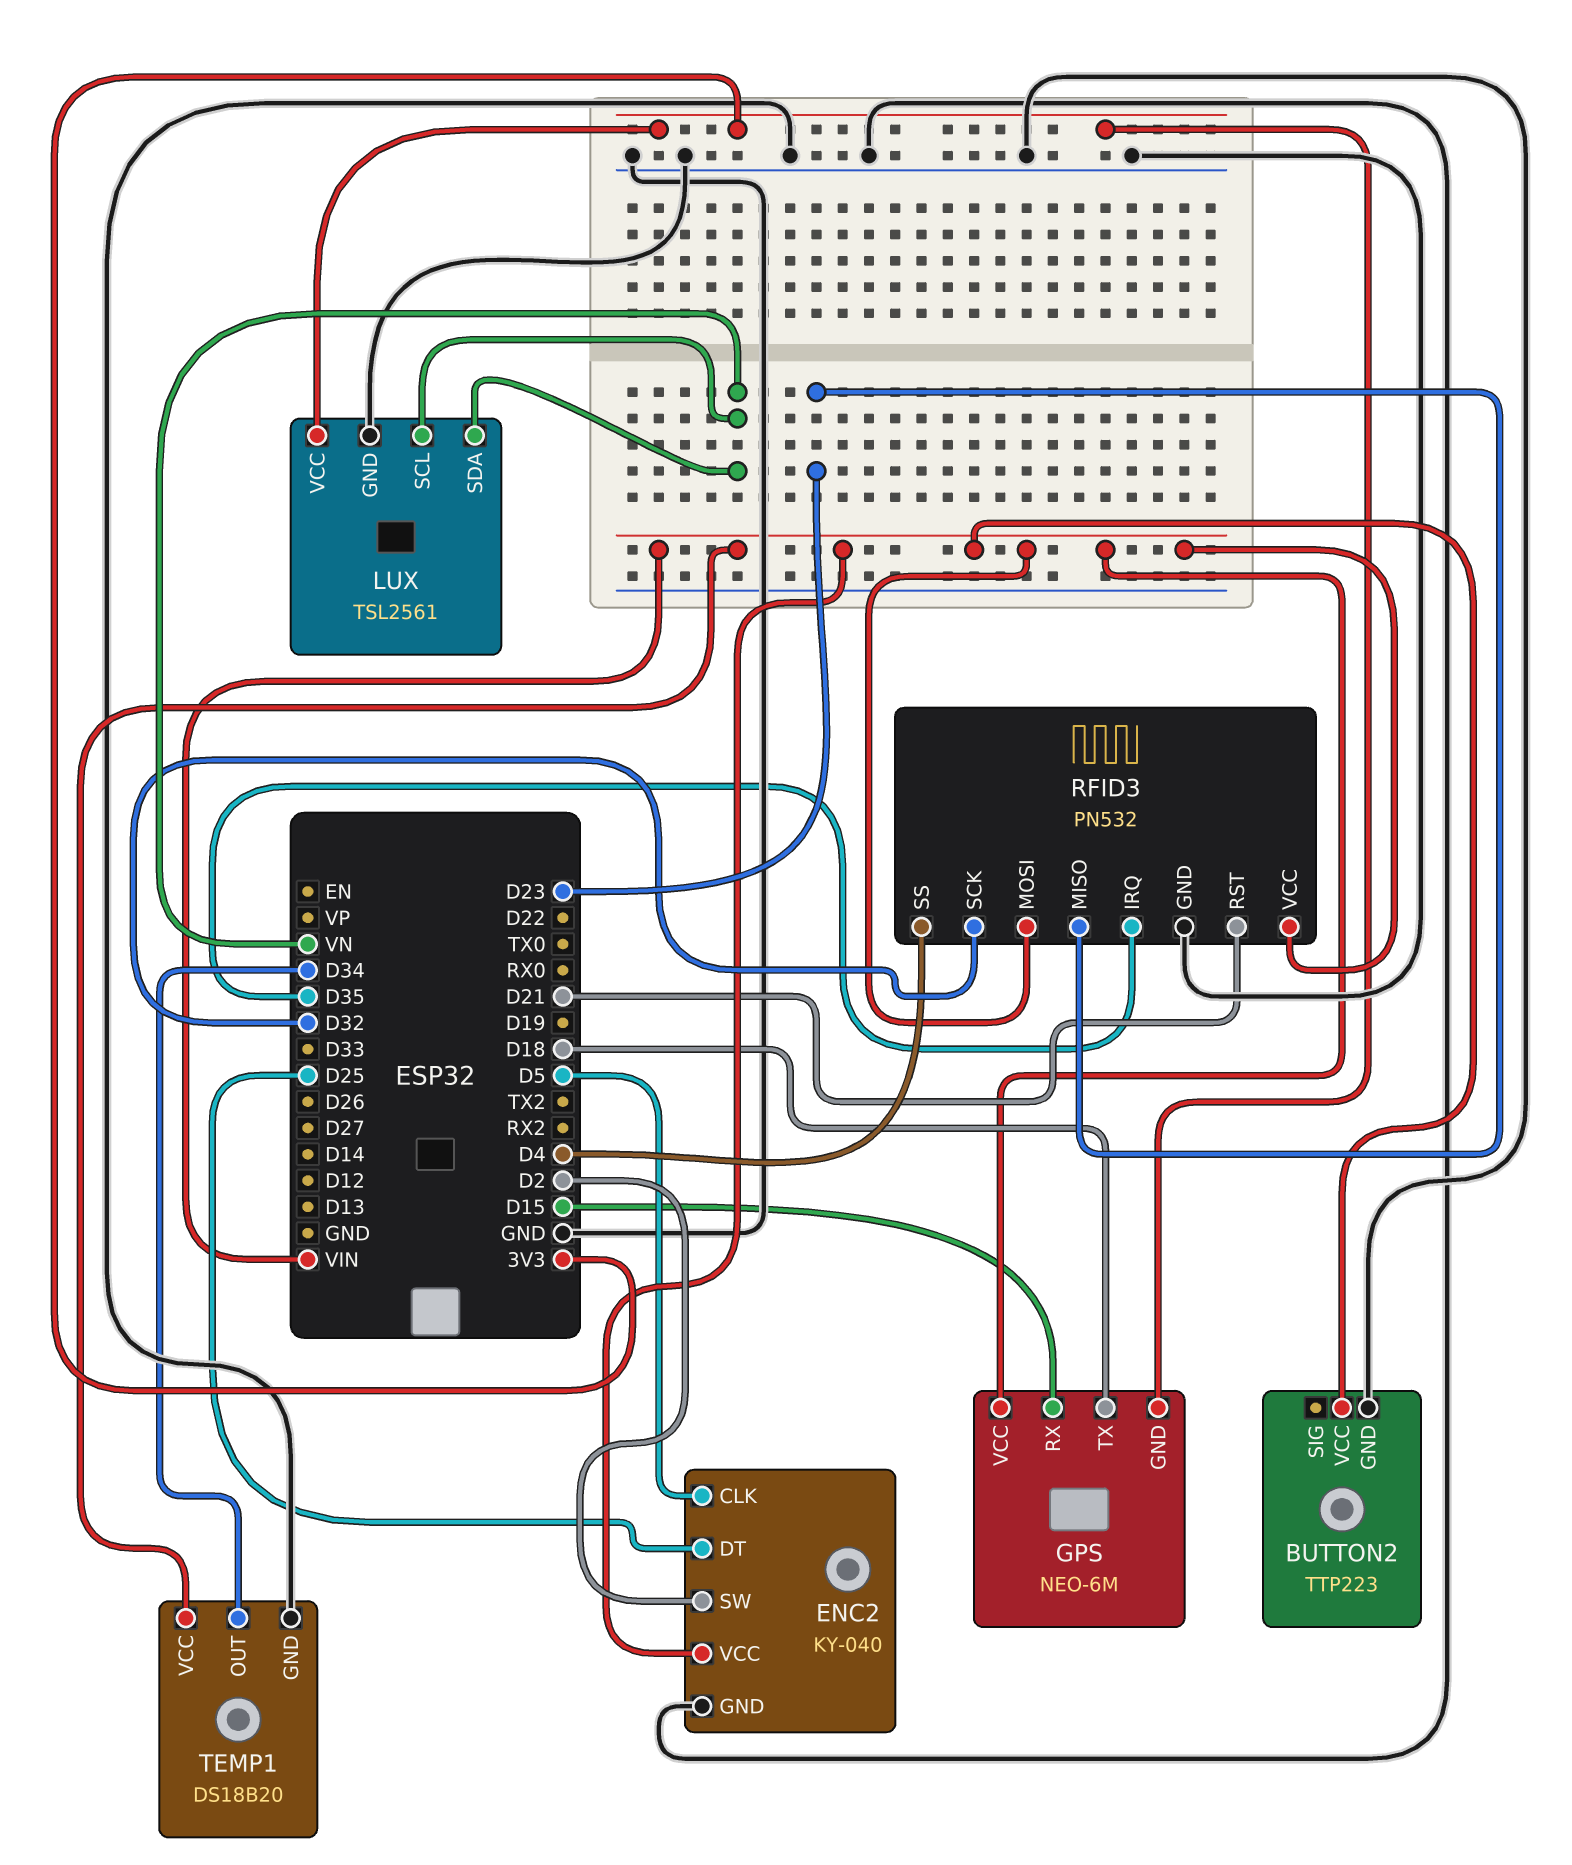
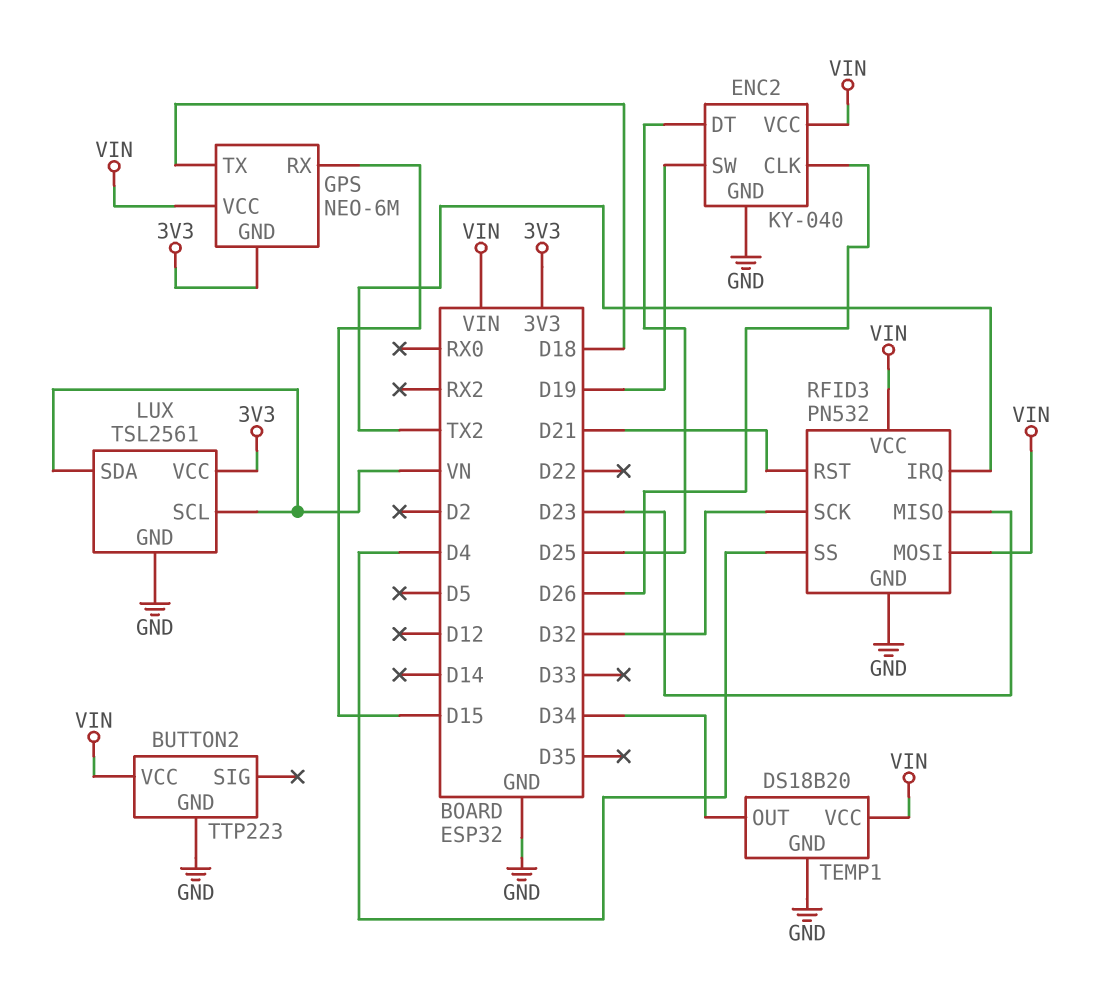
ENC2 pin CLK: D5 -> D26
ENC2 pin SW: D2 -> D19
RFID3 pin IRQ: D35 -> TX2

